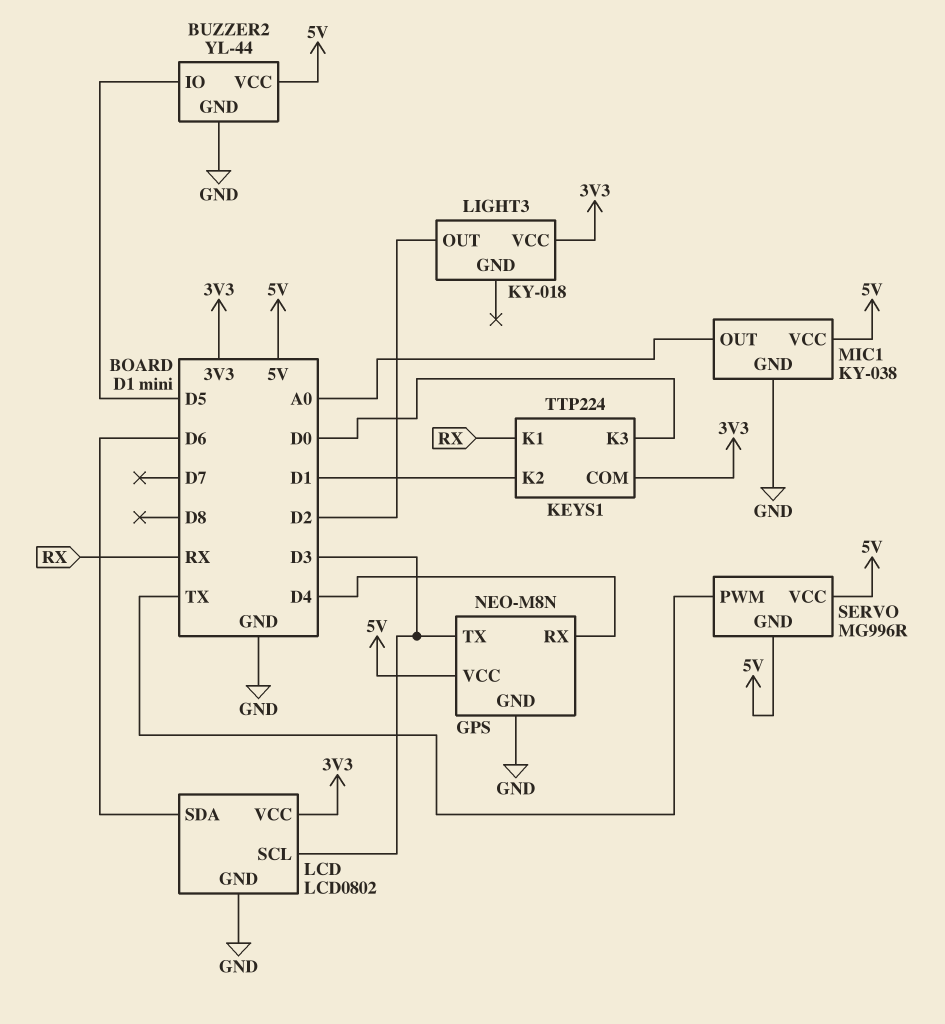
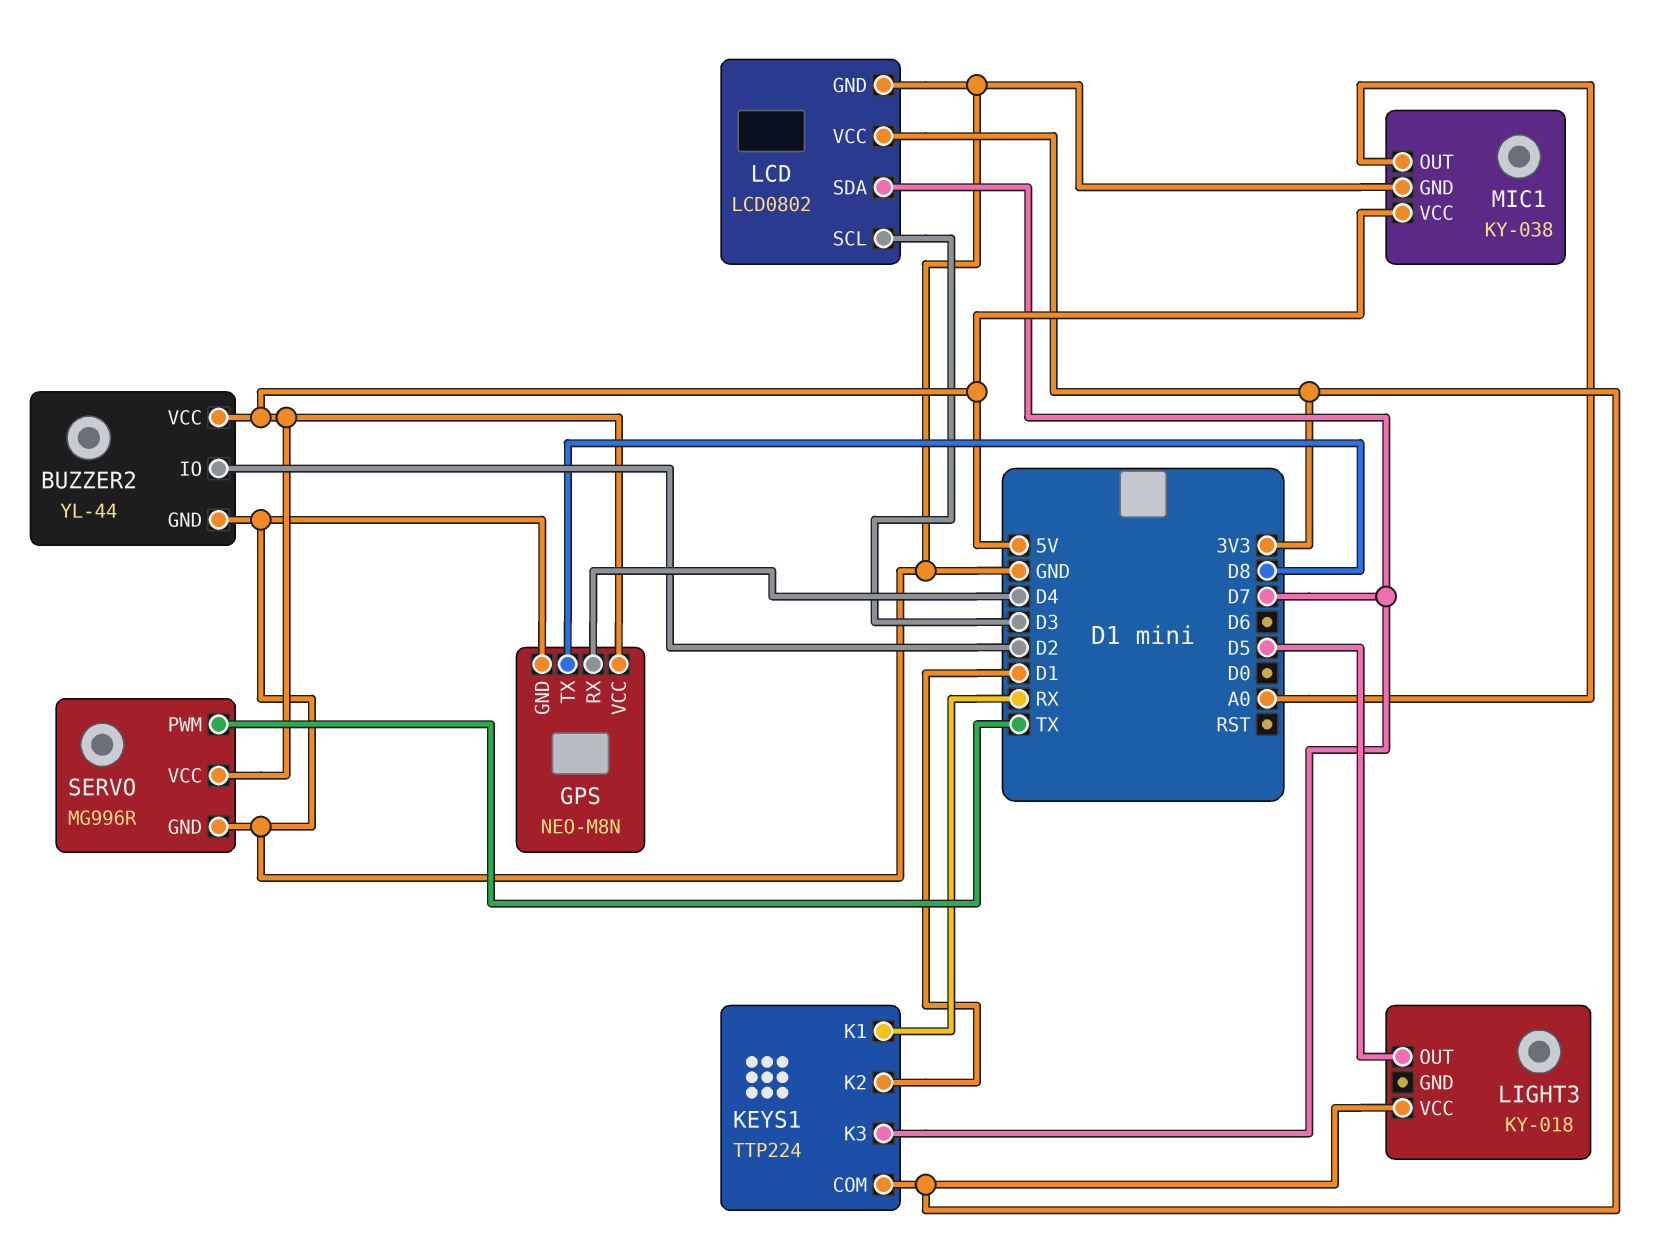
BUZZER2 pin IO: D5 -> D2
GPS pin TX: D3 -> D8
KEYS1 pin K3: D0 -> D7
LCD pin SDA: D6 -> D7
LIGHT3 pin OUT: D2 -> D5
SERVO pin GND: 5V -> GND

